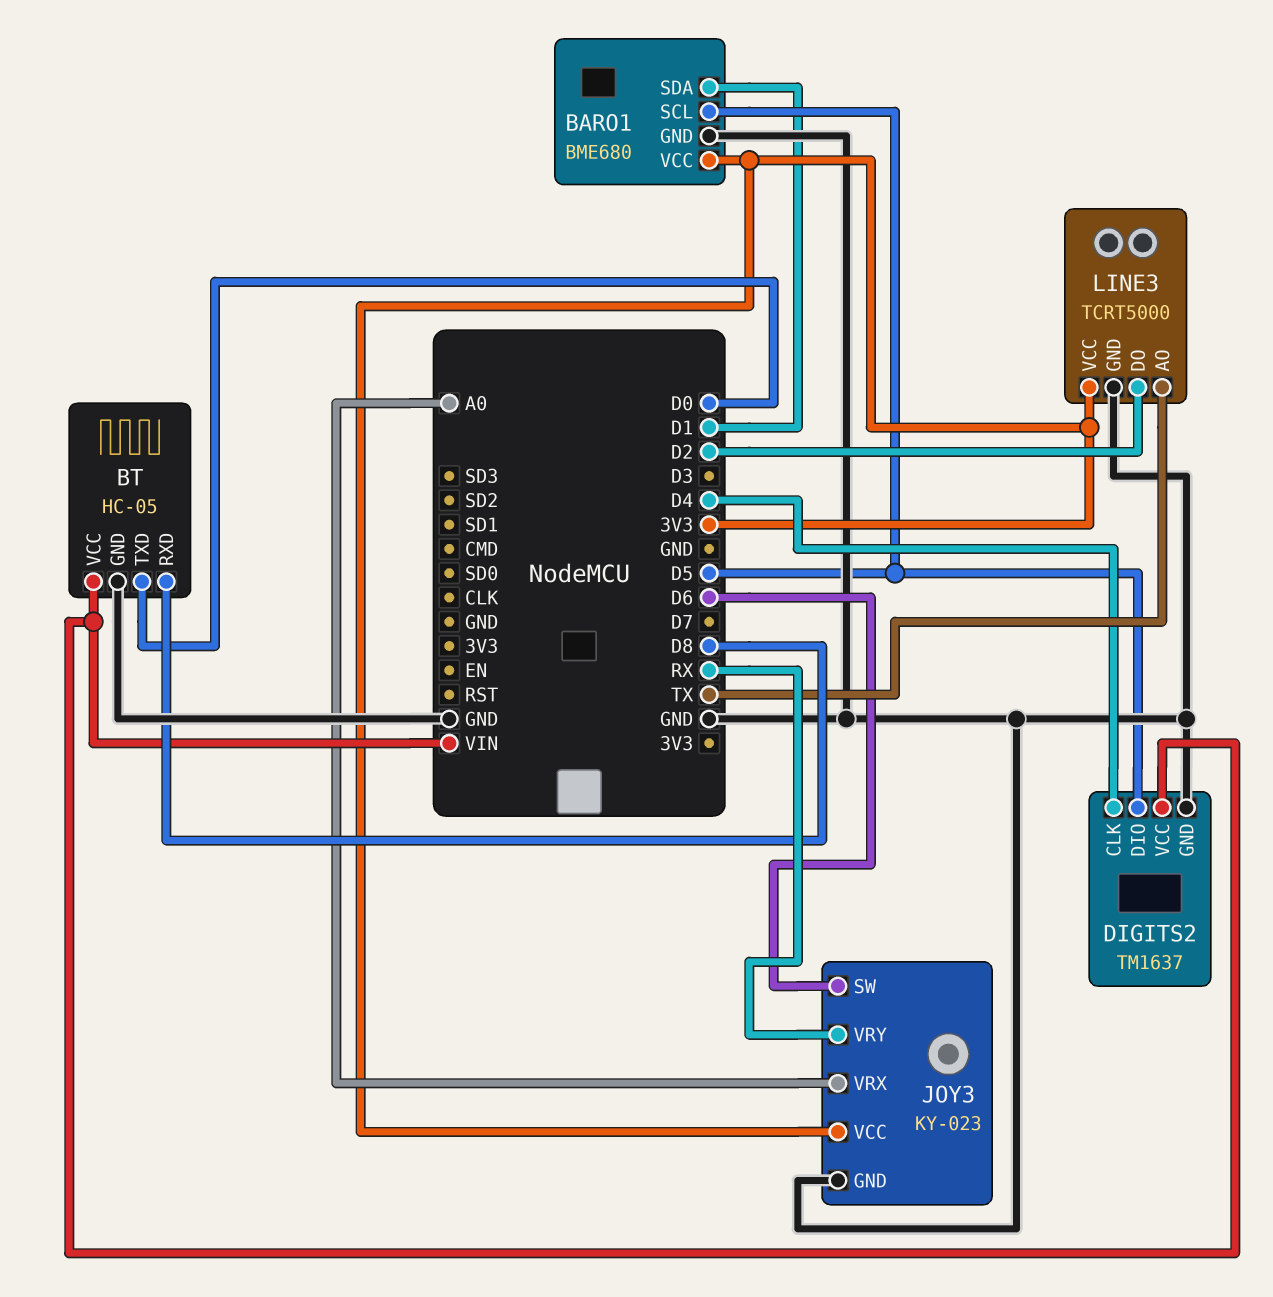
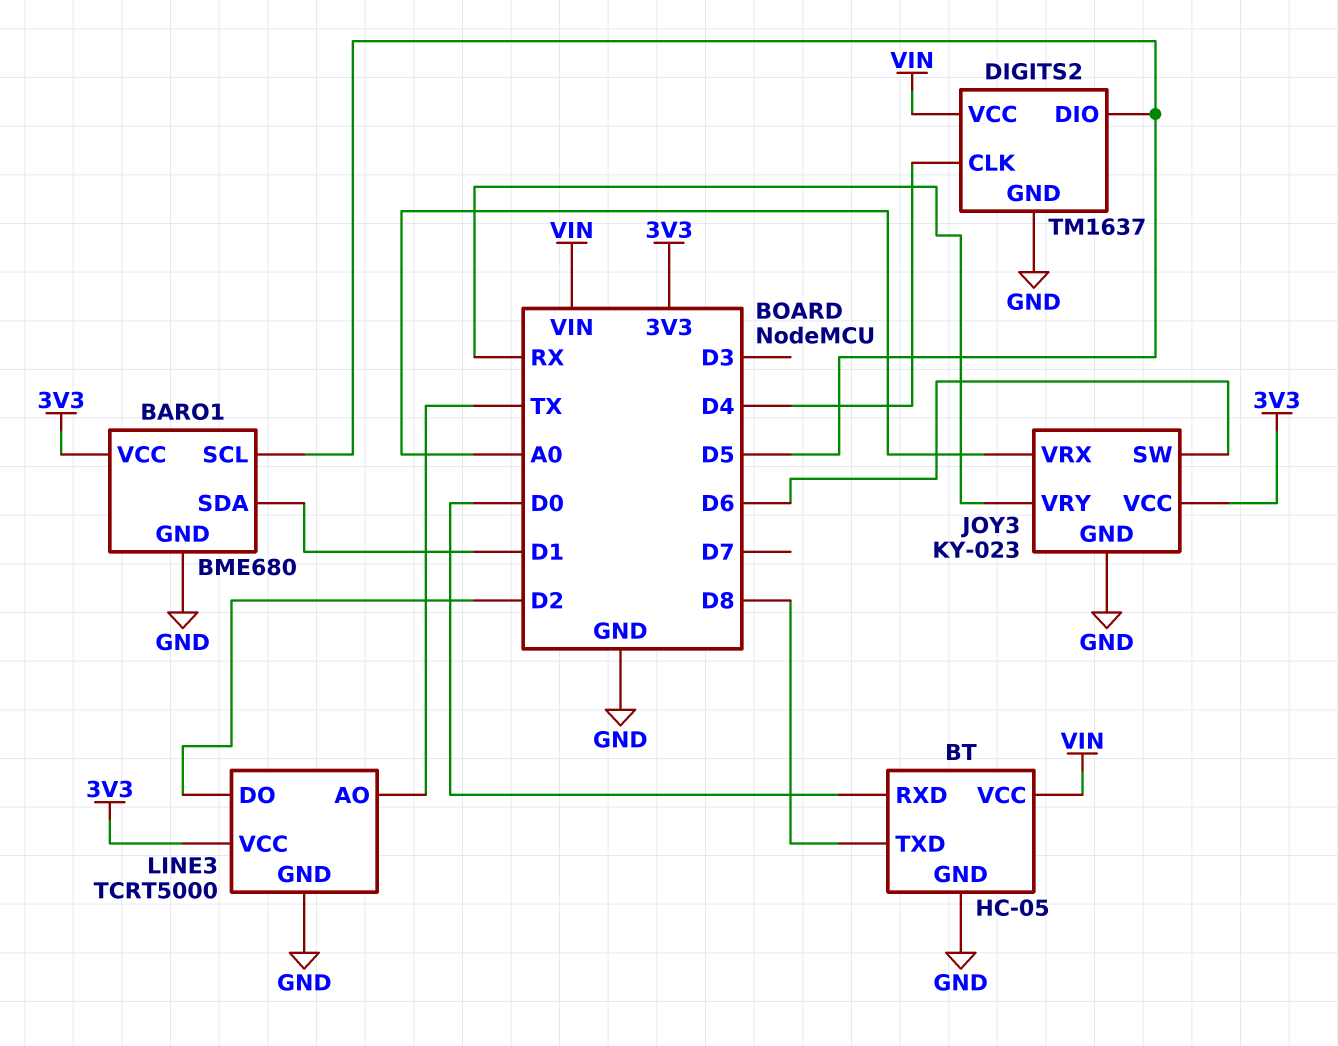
BT pin RXD: D8 -> D0
BT pin TXD: D0 -> D8

